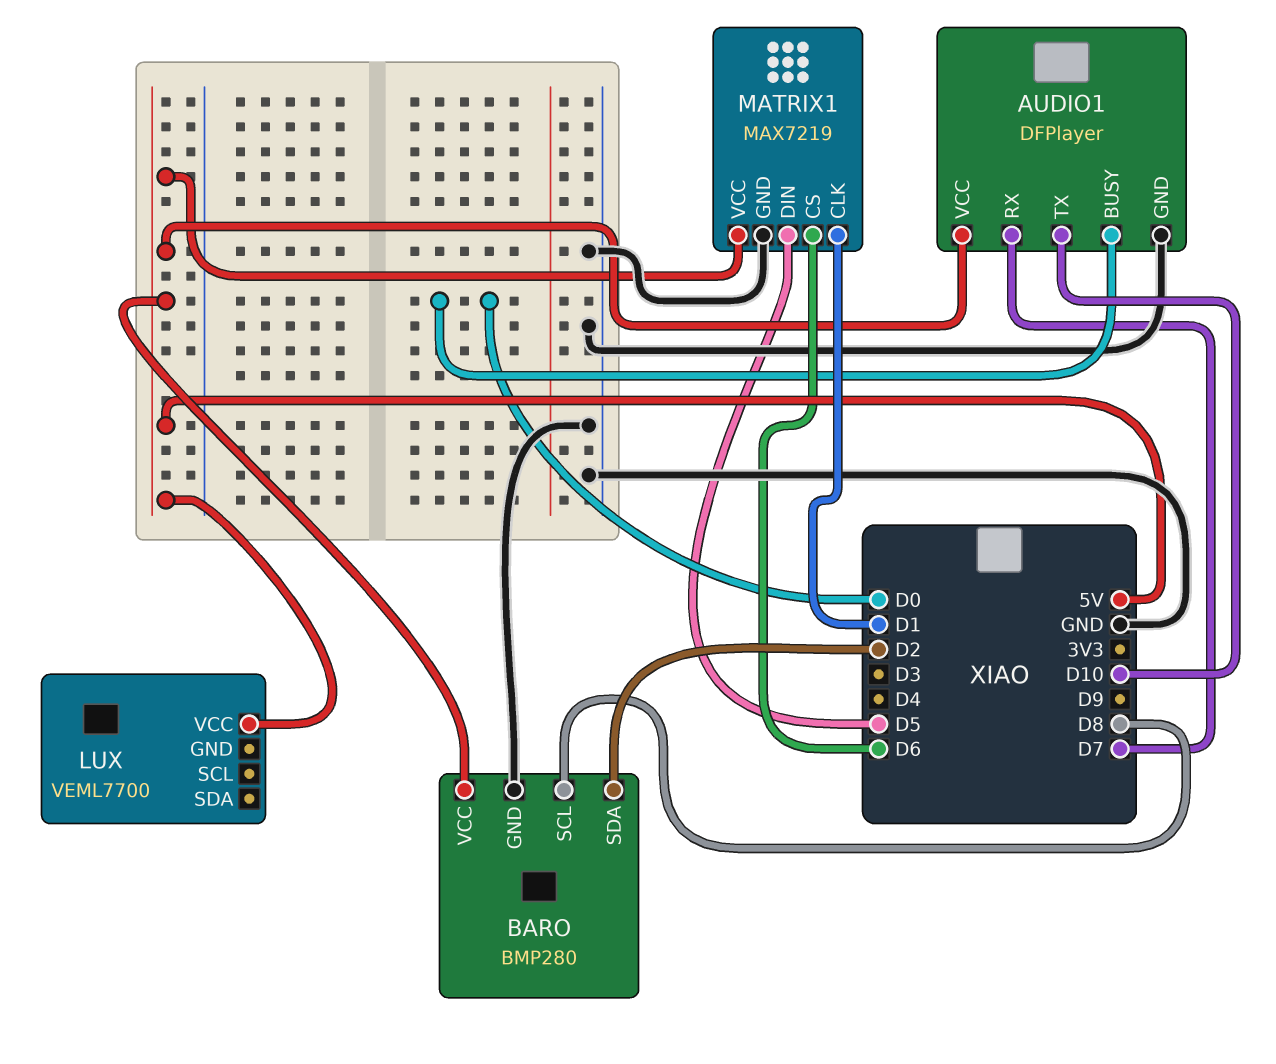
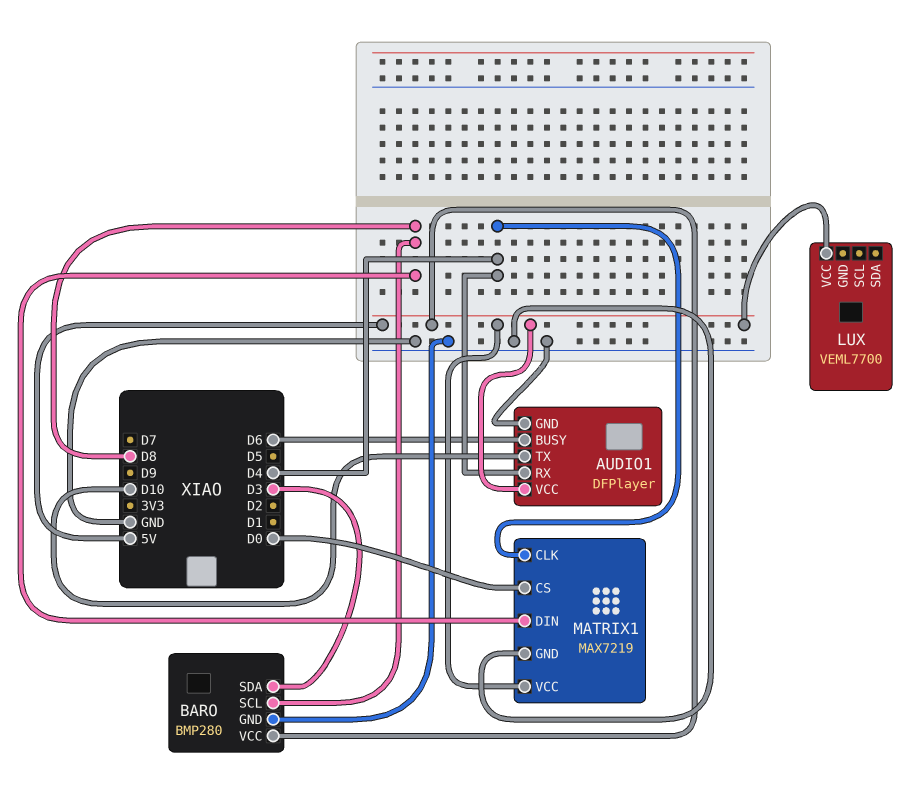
AUDIO1 pin BUSY: D0 -> D6
AUDIO1 pin RX: D7 -> D4
BARO pin SDA: D2 -> D3
MATRIX1 pin CLK: D1 -> D4
MATRIX1 pin CS: D6 -> D0
MATRIX1 pin DIN: D5 -> D8

